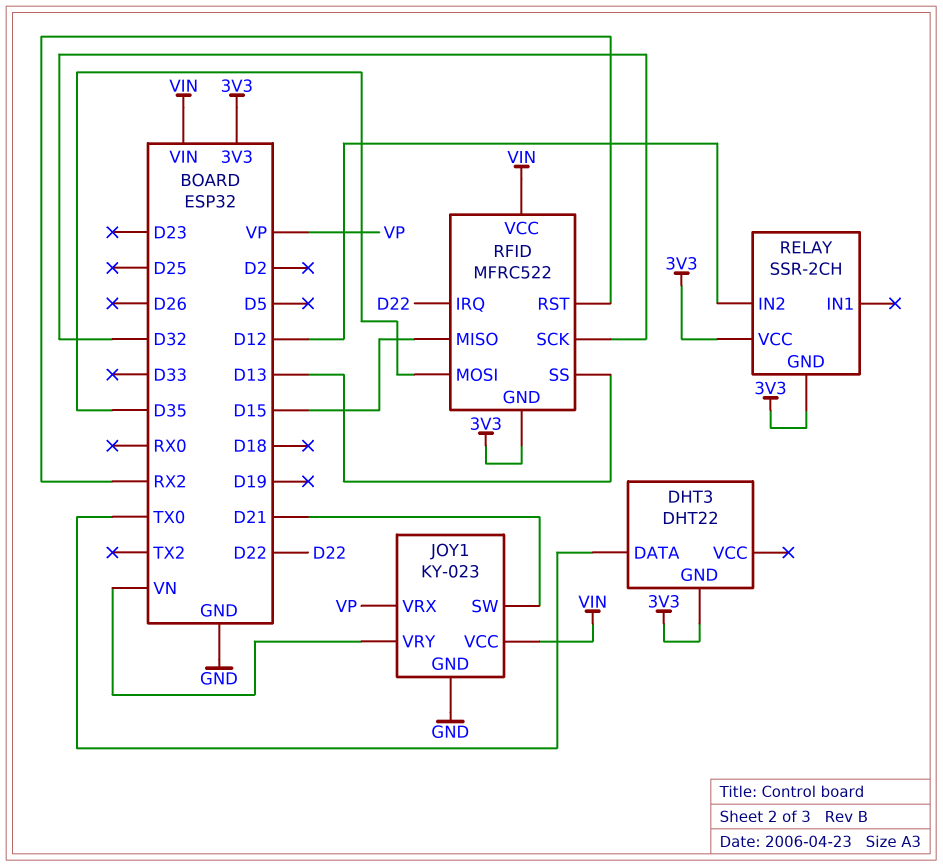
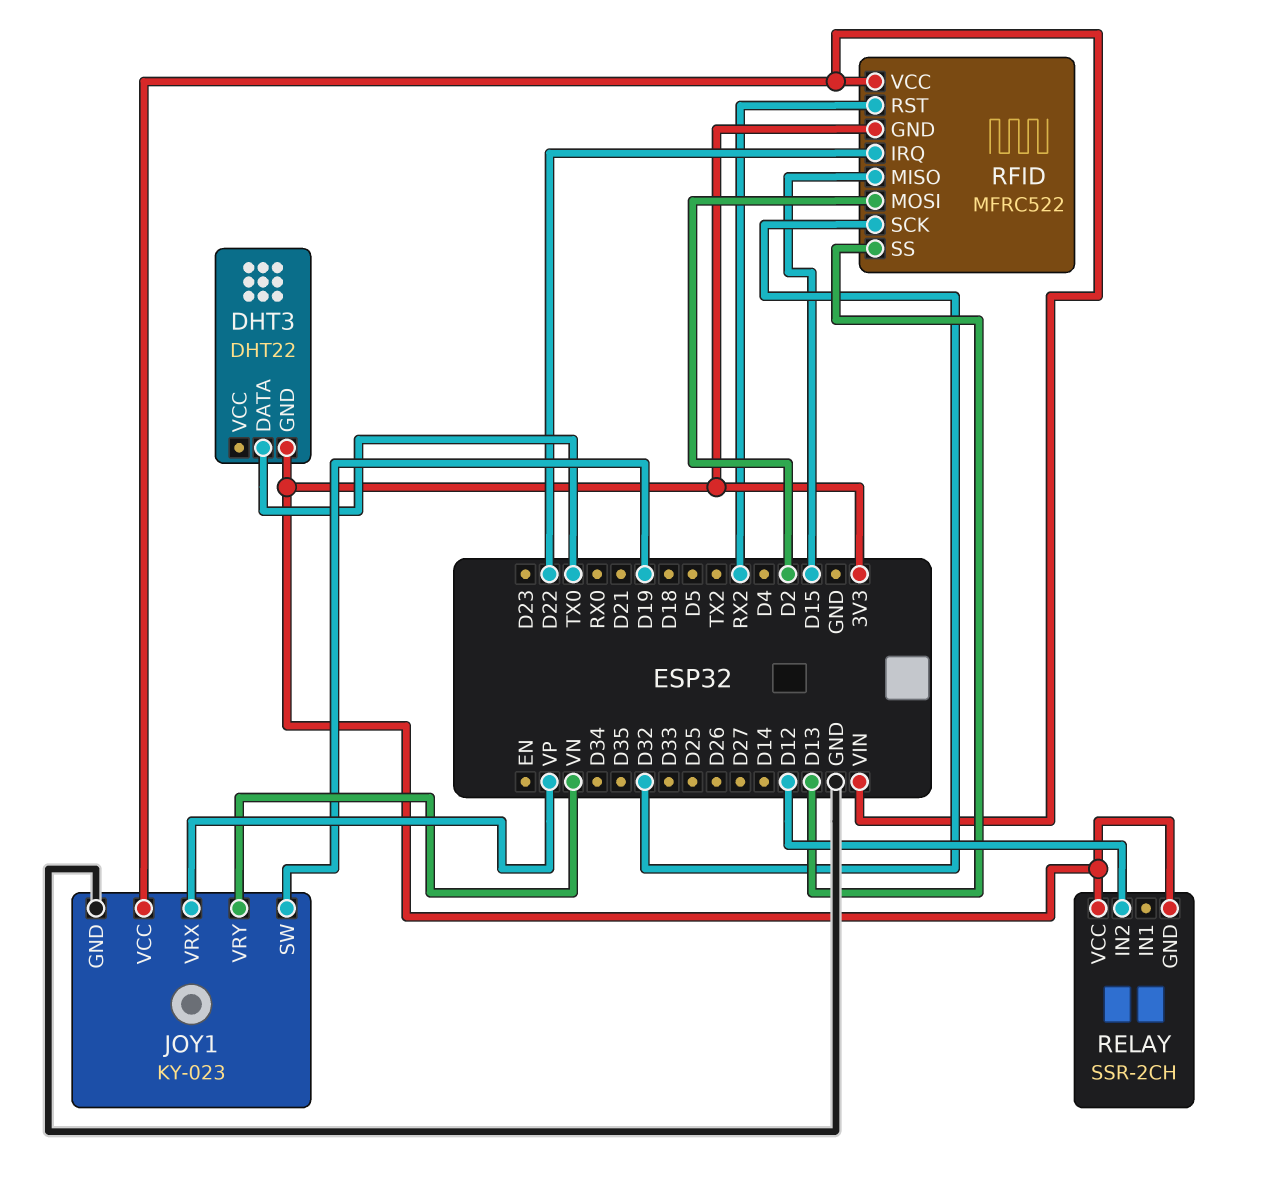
JOY1 pin SW: D21 -> D19
RFID pin MOSI: D35 -> D2

